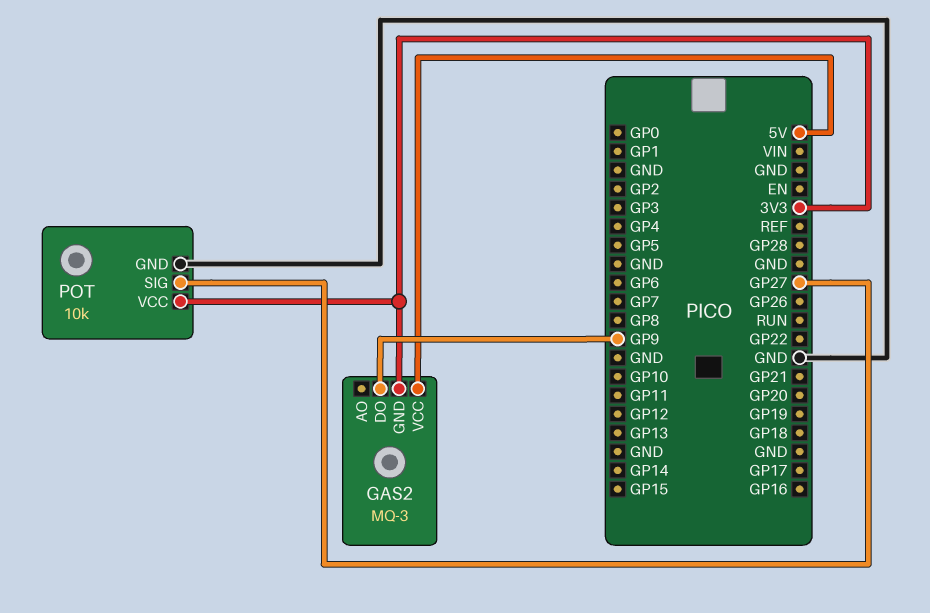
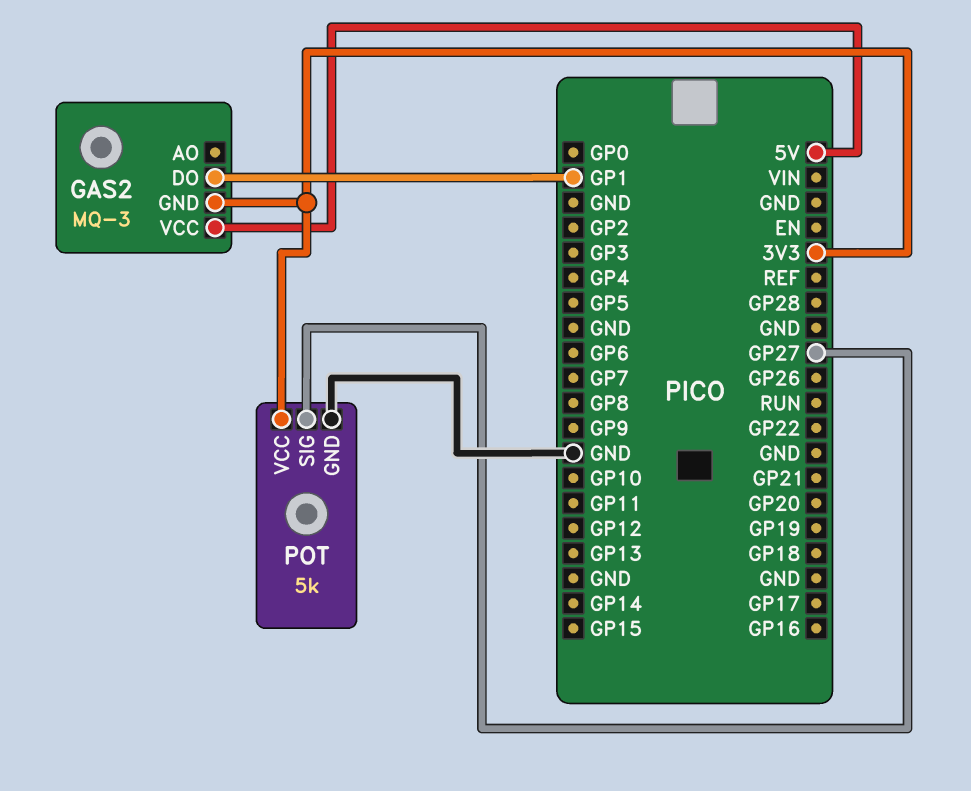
GAS2 pin DO: GP9 -> GP1
POT: 10k -> 5k

